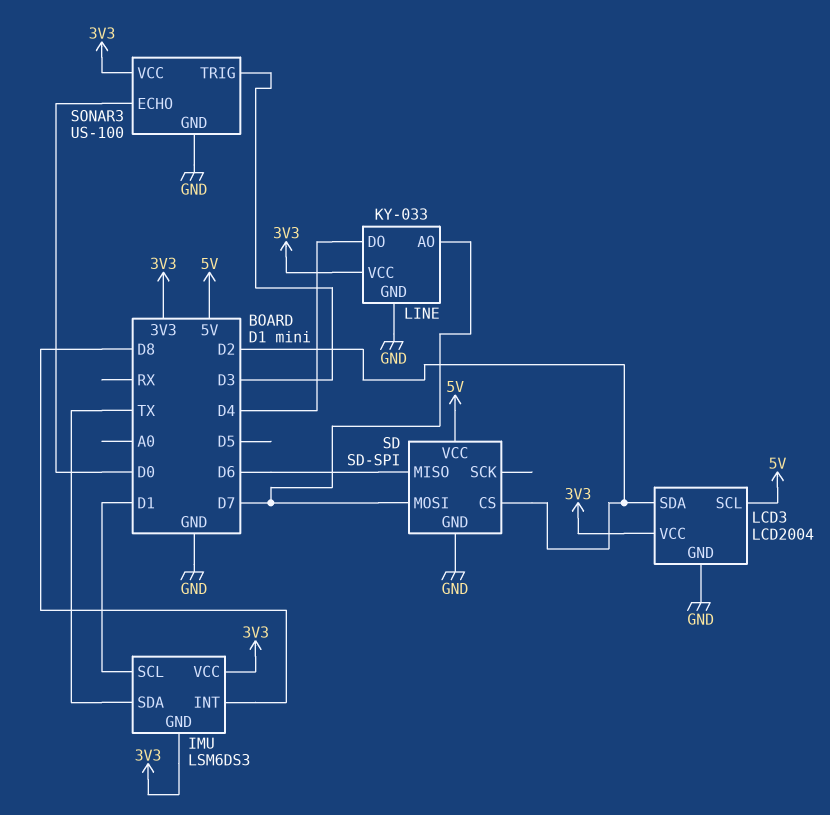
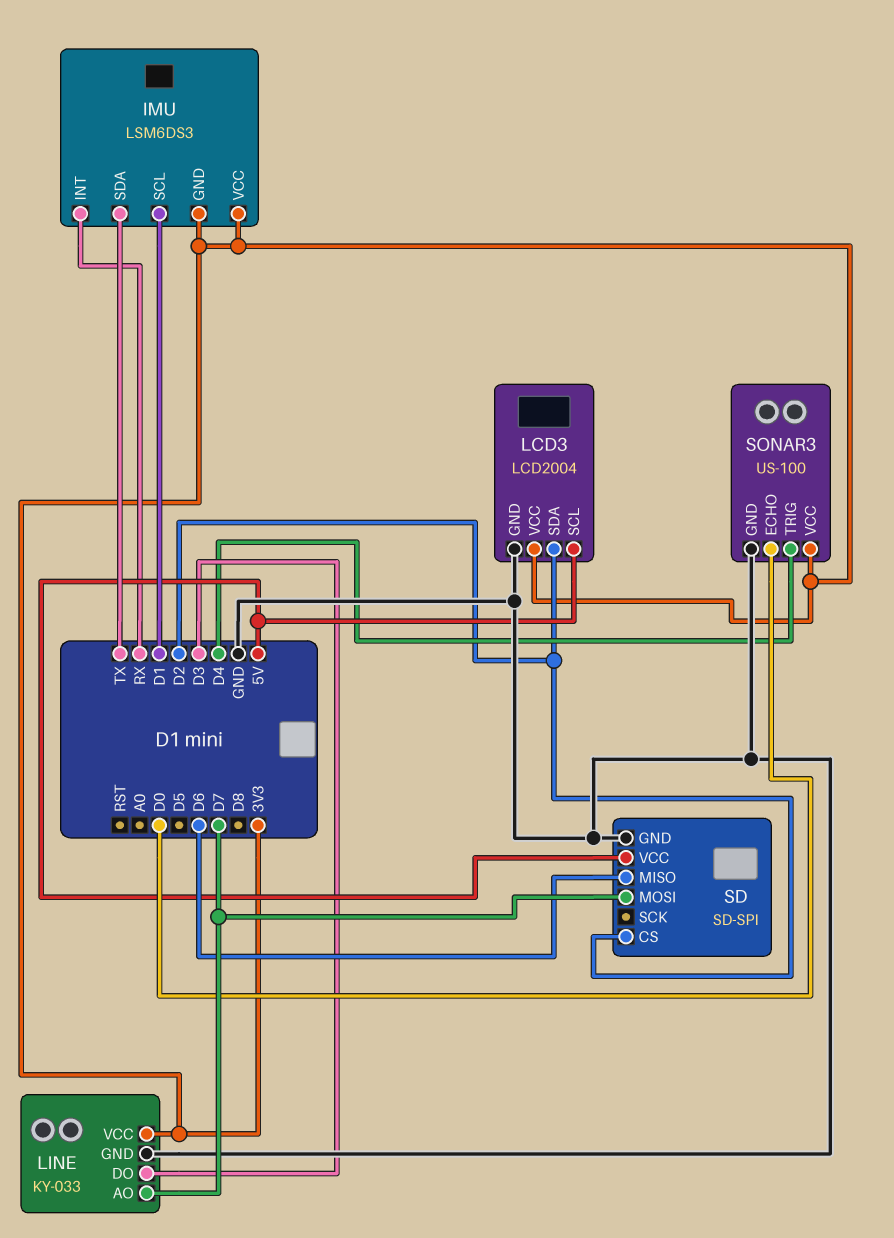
IMU pin INT: D8 -> RX
LINE pin DO: D4 -> D3
SONAR3 pin TRIG: D3 -> D4

